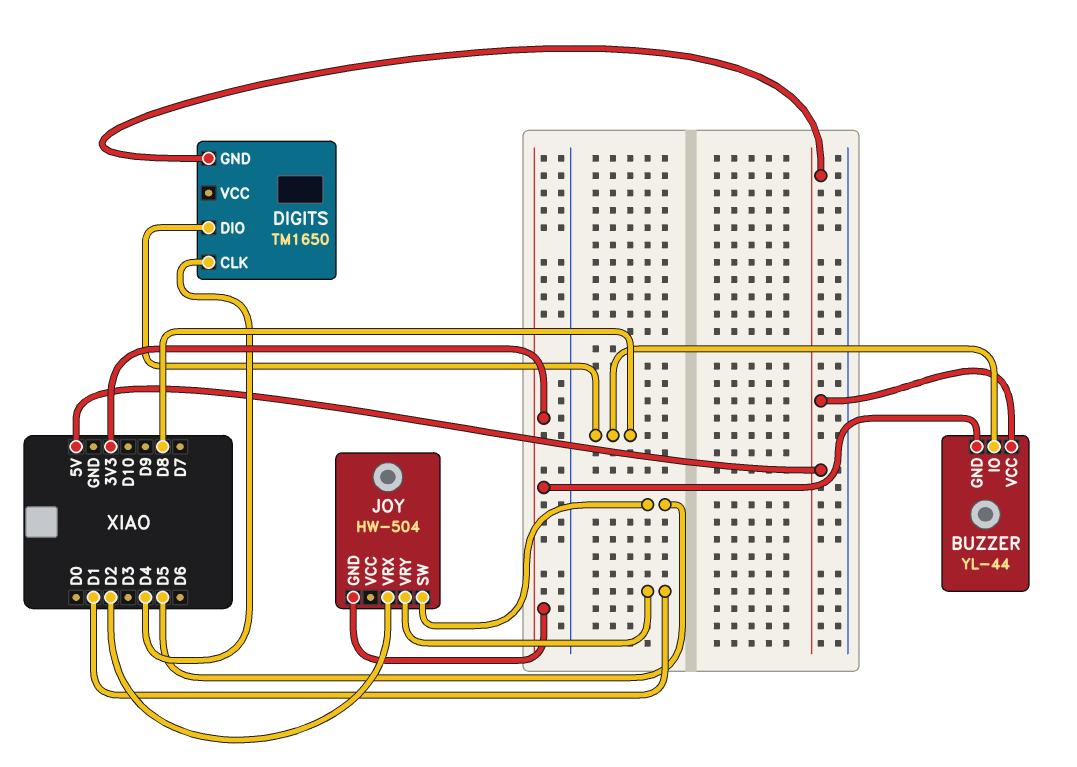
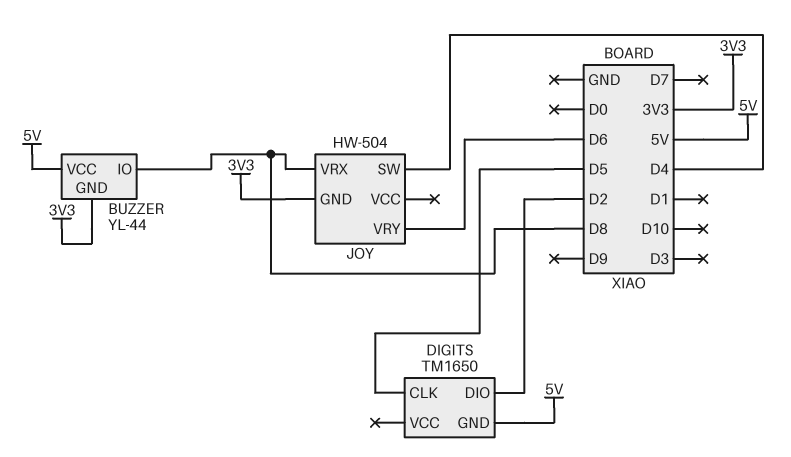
DIGITS pin CLK: D4 -> D5
DIGITS pin DIO: D8 -> D2
JOY pin SW: D5 -> D4
JOY pin VRX: D2 -> D8
JOY pin VRY: D1 -> D6

